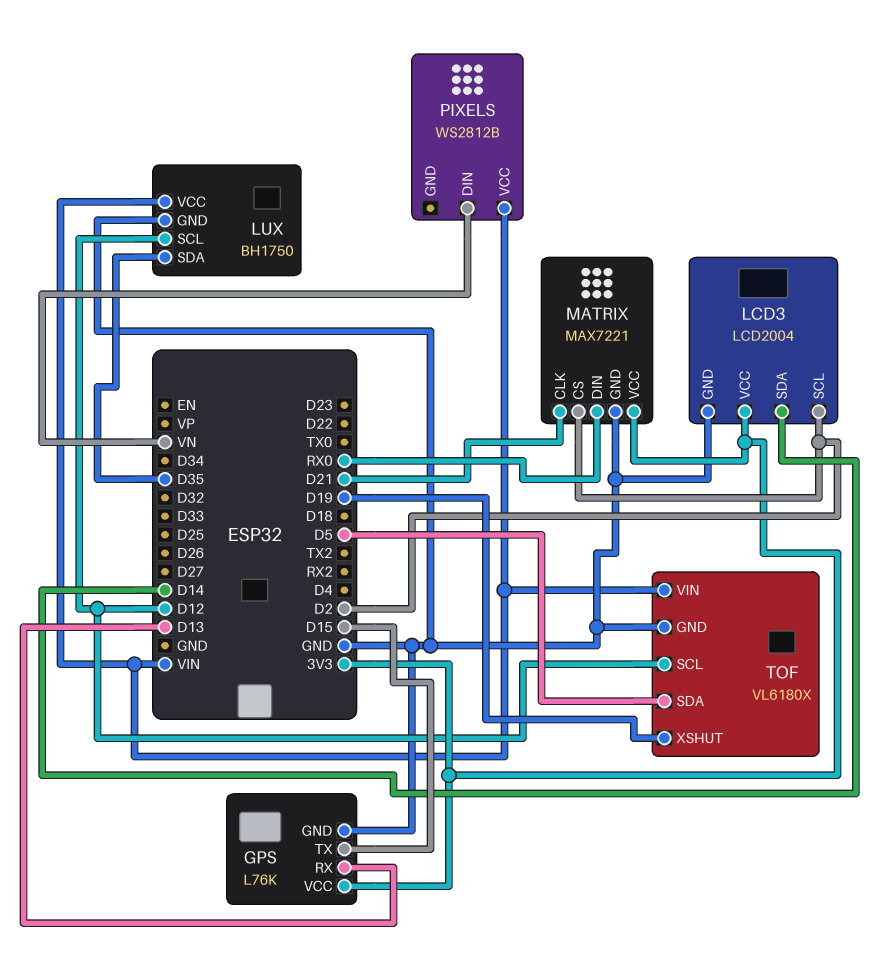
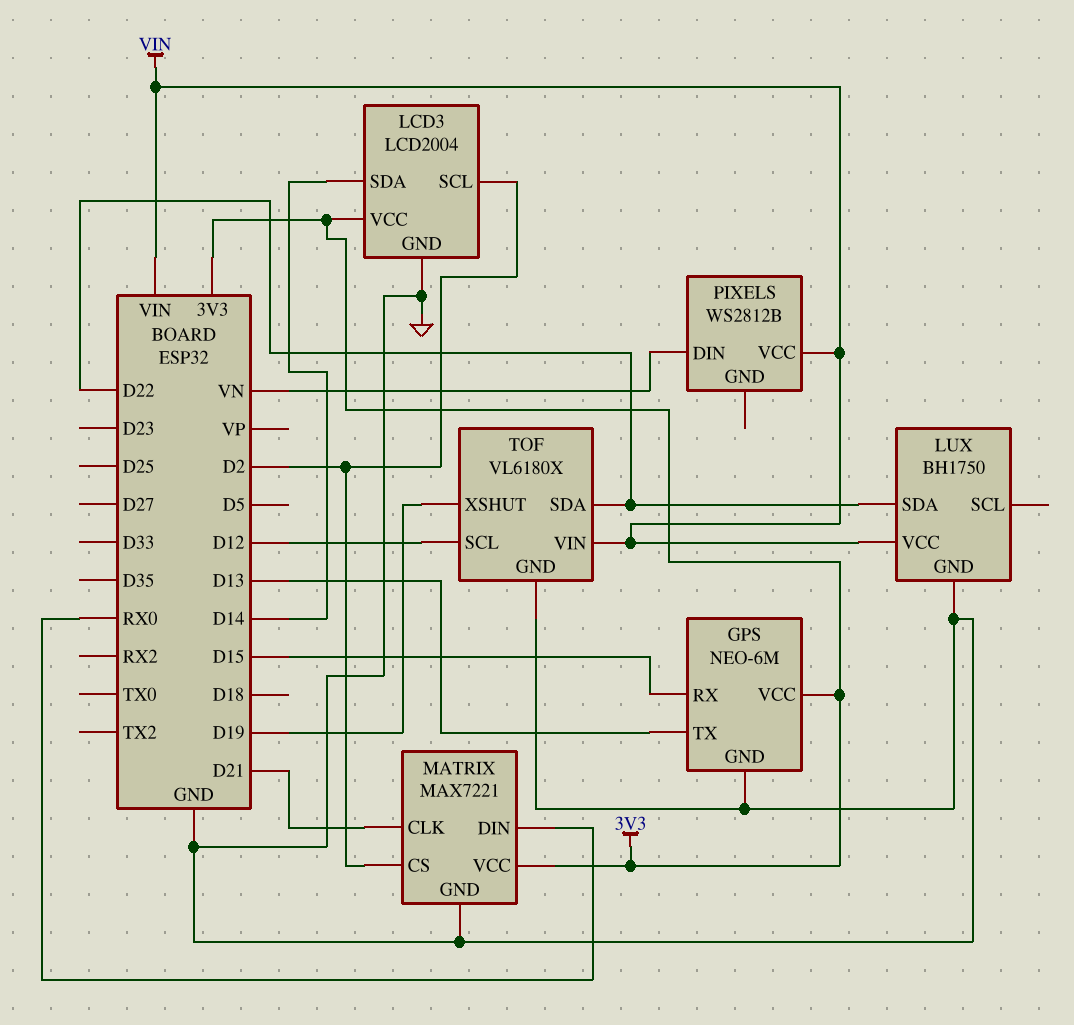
GPS: L76K -> NEO-6M
GPS pin RX: D13 -> D15
GPS pin TX: D15 -> D13
LUX pin SCL: D12 -> none
LUX pin SDA: D35 -> D22
TOF pin SDA: D5 -> D22

